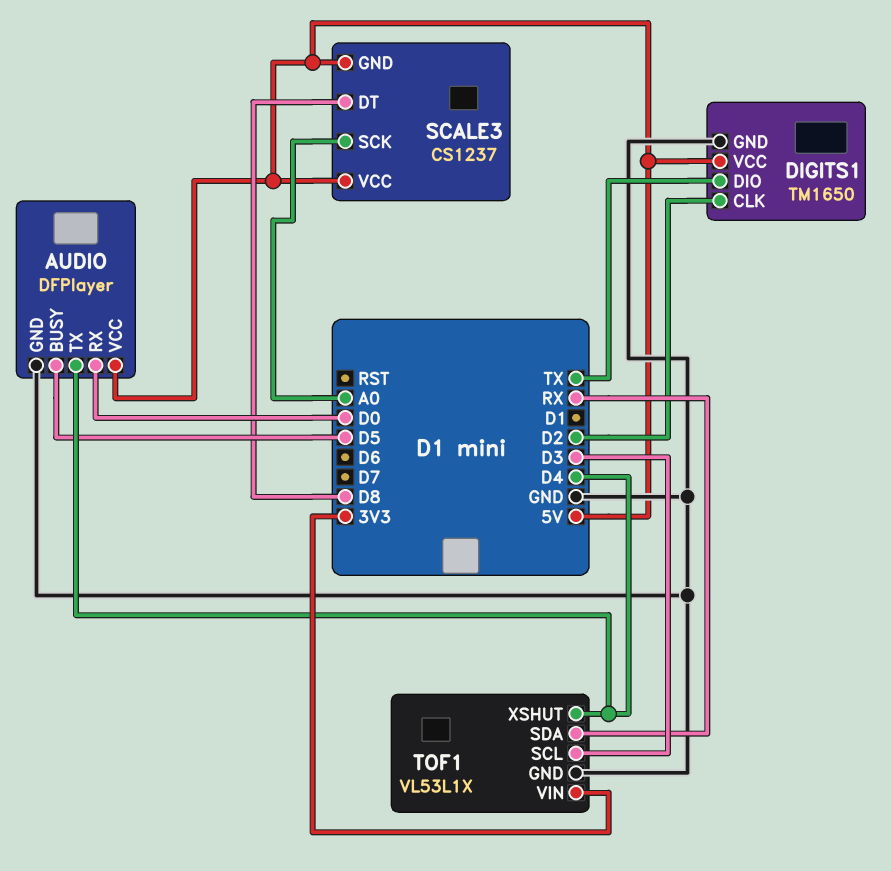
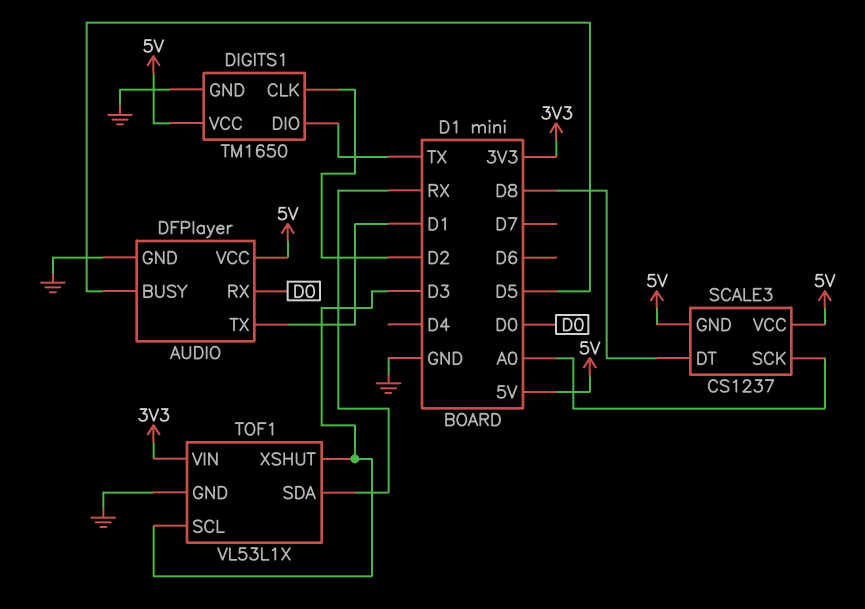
AUDIO pin TX: D4 -> D1
TOF1 pin XSHUT: D4 -> D3

